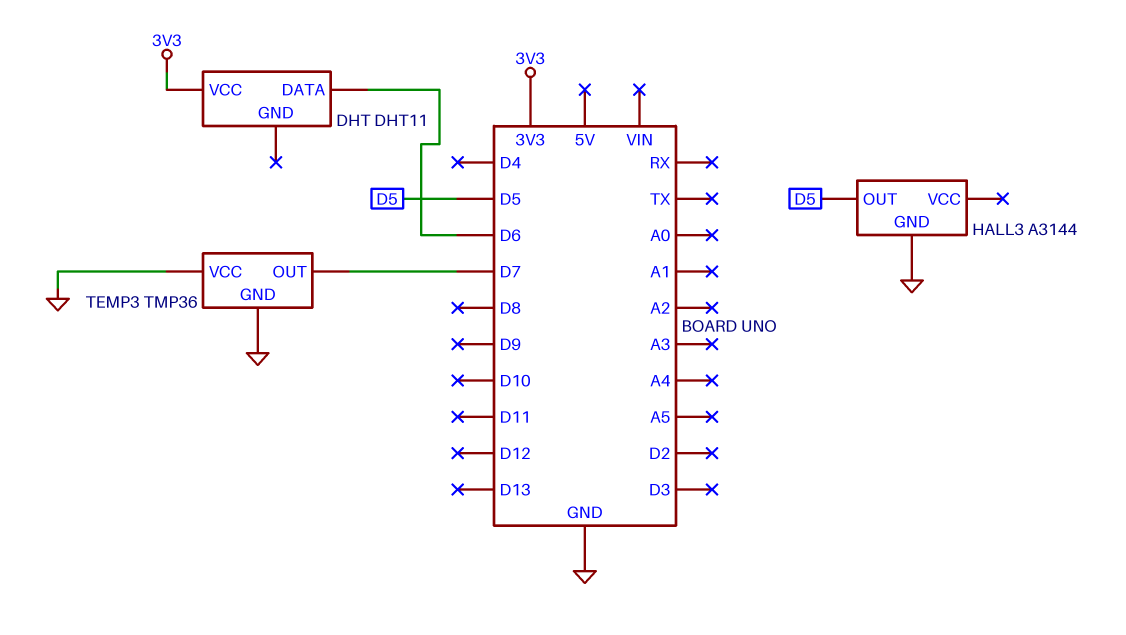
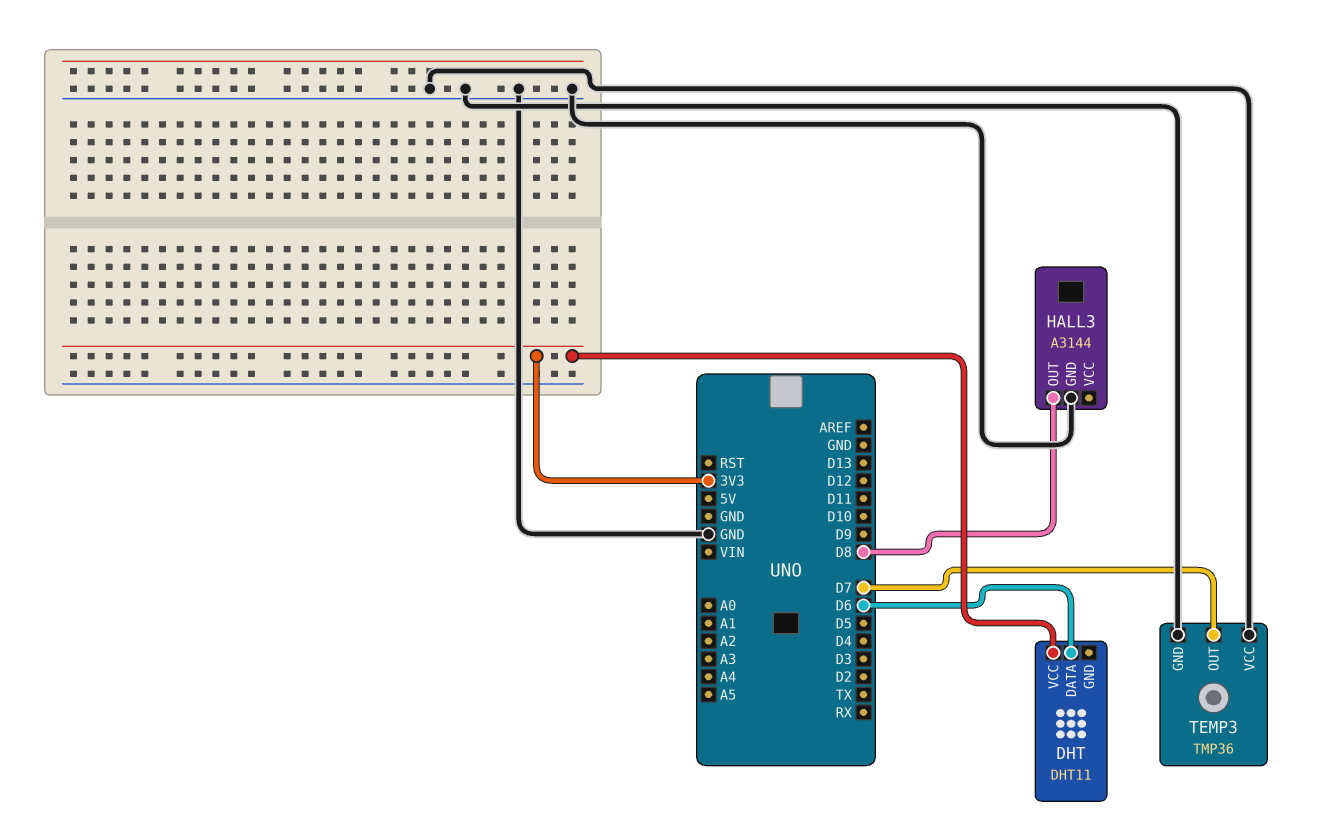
HALL3 pin OUT: D5 -> D8

